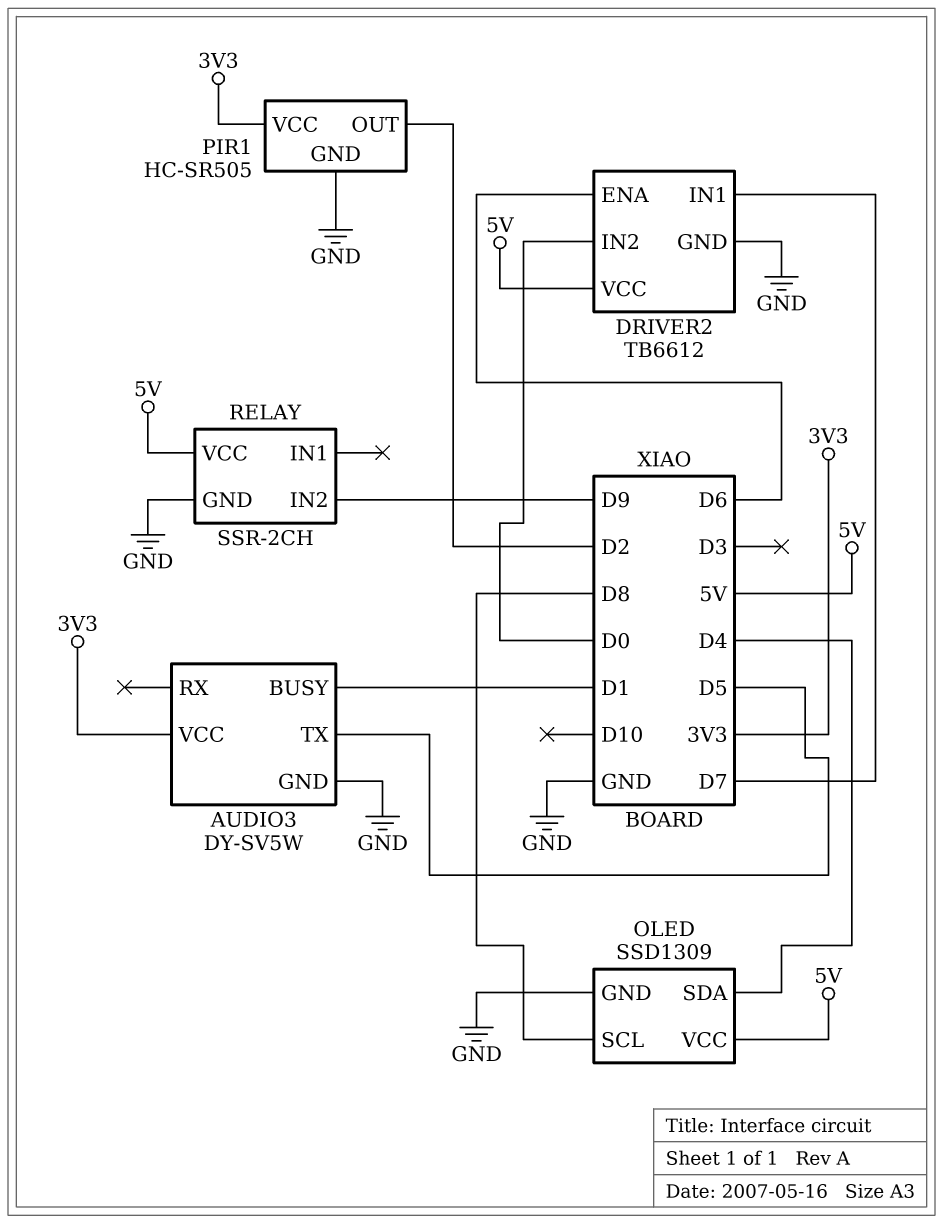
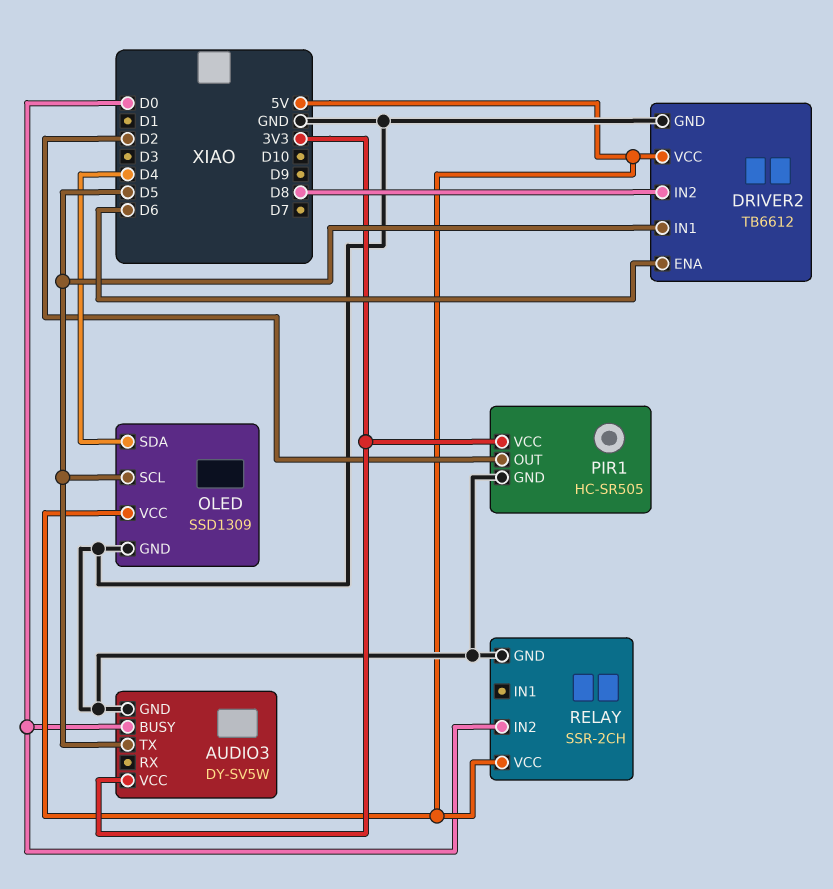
AUDIO3 pin BUSY: D1 -> D0
DRIVER2 pin IN1: D7 -> D5
DRIVER2 pin IN2: D0 -> D8
OLED pin SCL: D8 -> D5
RELAY pin IN2: D9 -> D0

